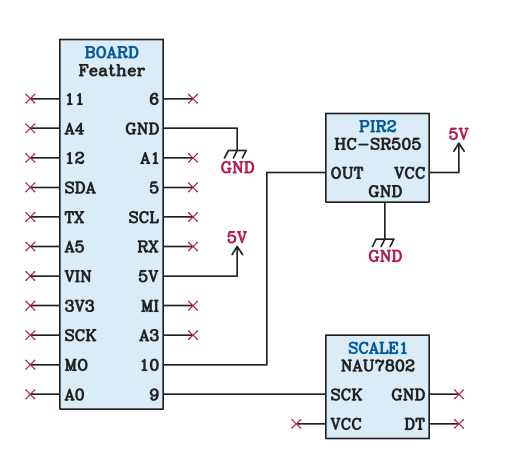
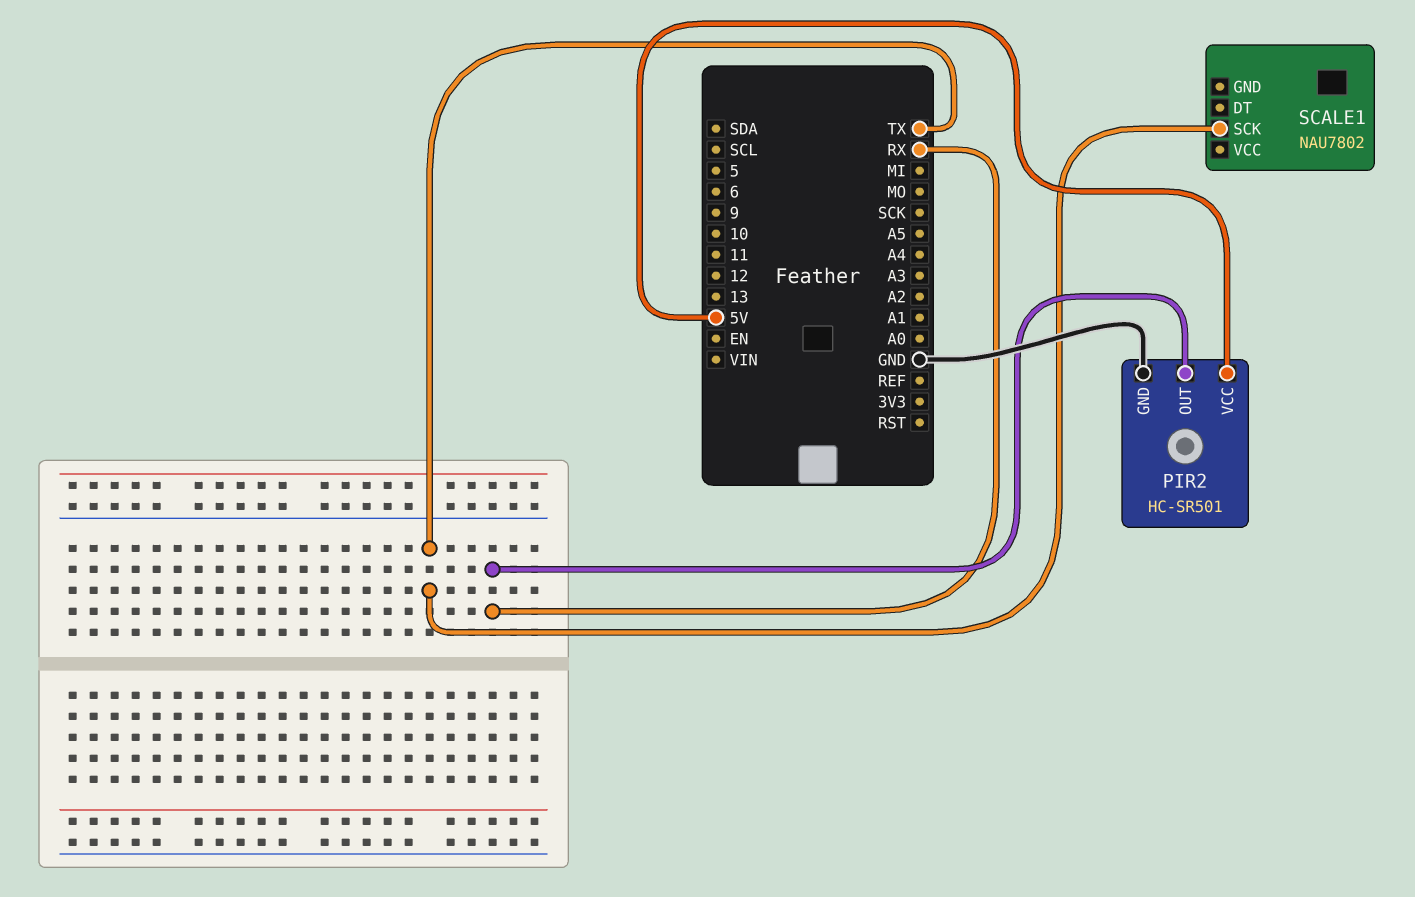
PIR2: HC-SR505 -> HC-SR501
PIR2 pin OUT: 10 -> RX
SCALE1 pin SCK: 9 -> TX

